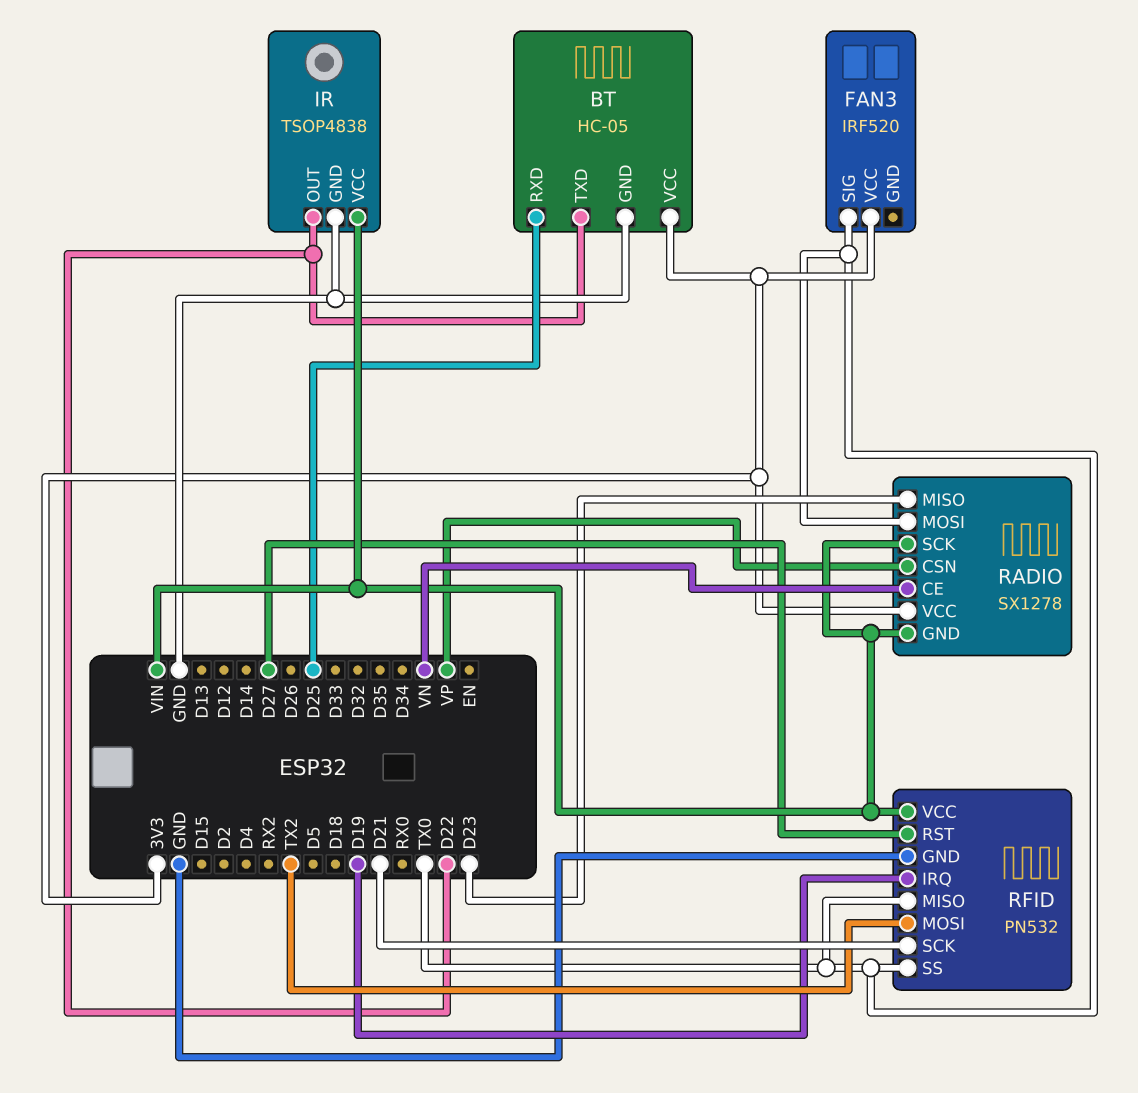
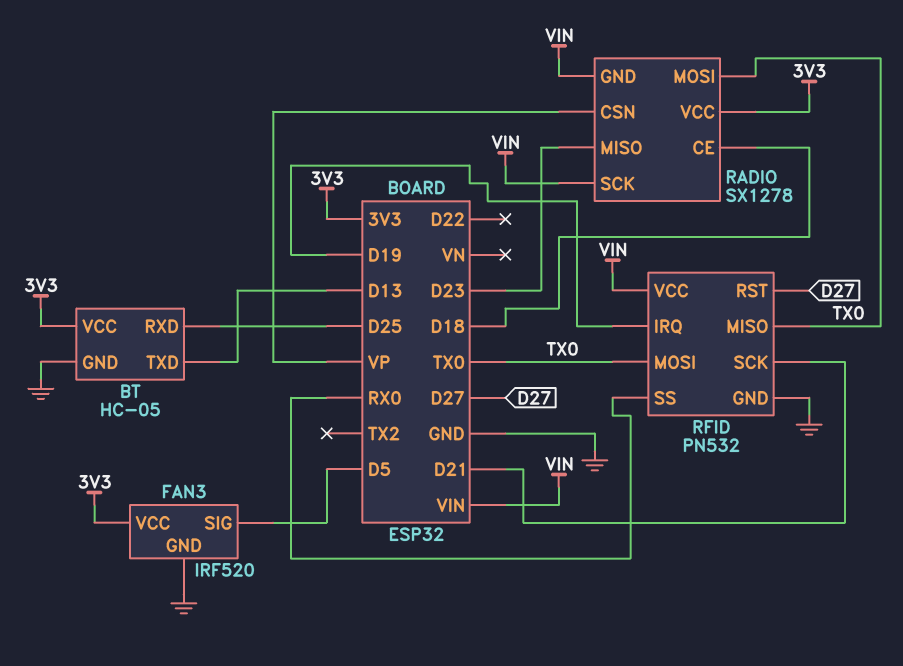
BT pin TXD: D22 -> D13
FAN3 pin GND: none -> GND
FAN3 pin SIG: TX0 -> D5
IR: TSOP4838 -> none
IR pin GND: GND -> none
IR pin OUT: D22 -> none
IR pin VCC: VIN -> none
RADIO pin CE: VN -> D18
RFID pin MOSI: TX2 -> TX0
RFID pin SS: TX0 -> RX0

